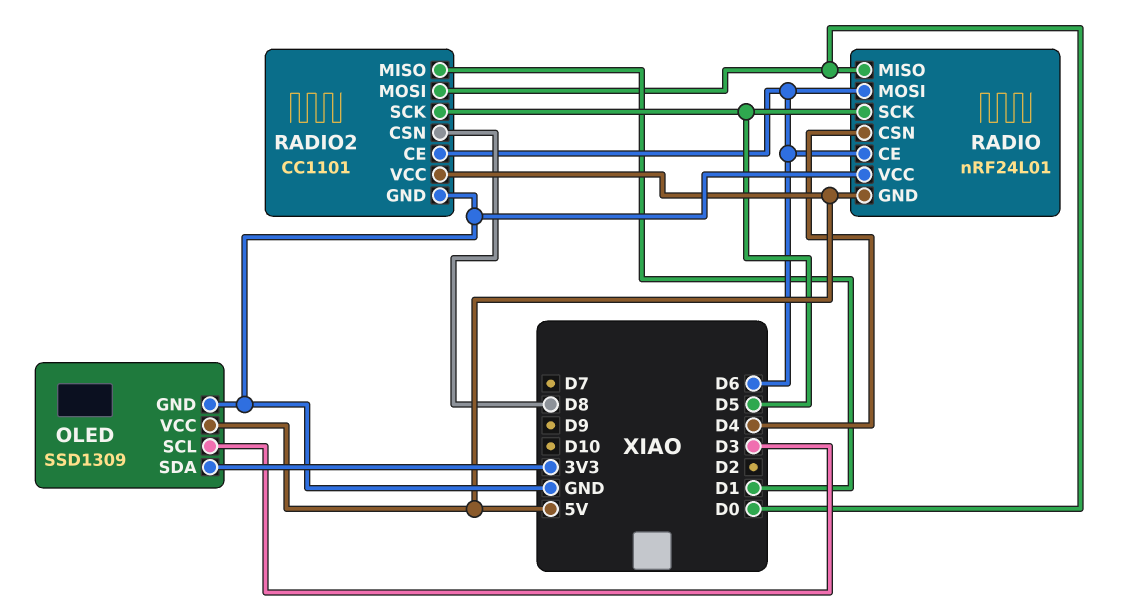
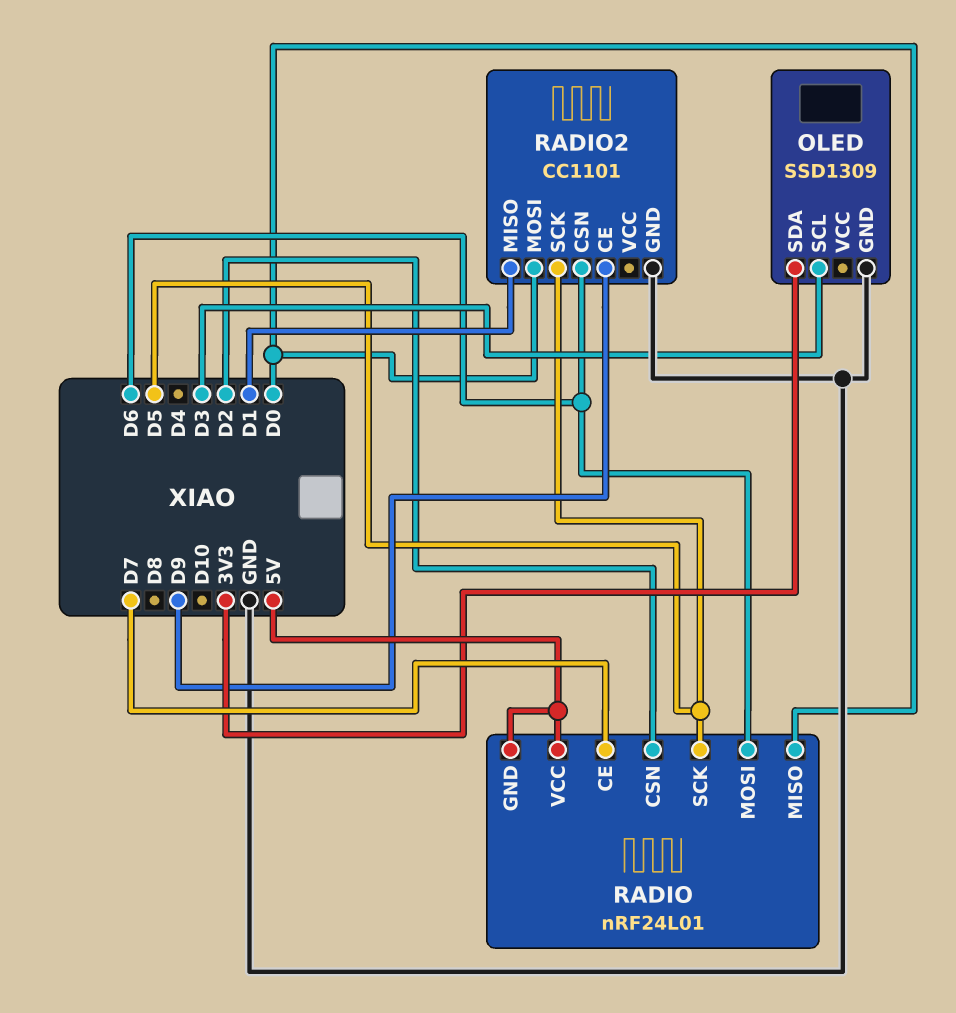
OLED pin VCC: 5V -> none
RADIO pin CE: D6 -> D7
RADIO pin CSN: D4 -> D2
RADIO pin VCC: GND -> 5V
RADIO2 pin CE: D6 -> D9
RADIO2 pin CSN: D8 -> D6
RADIO2 pin VCC: 5V -> none

